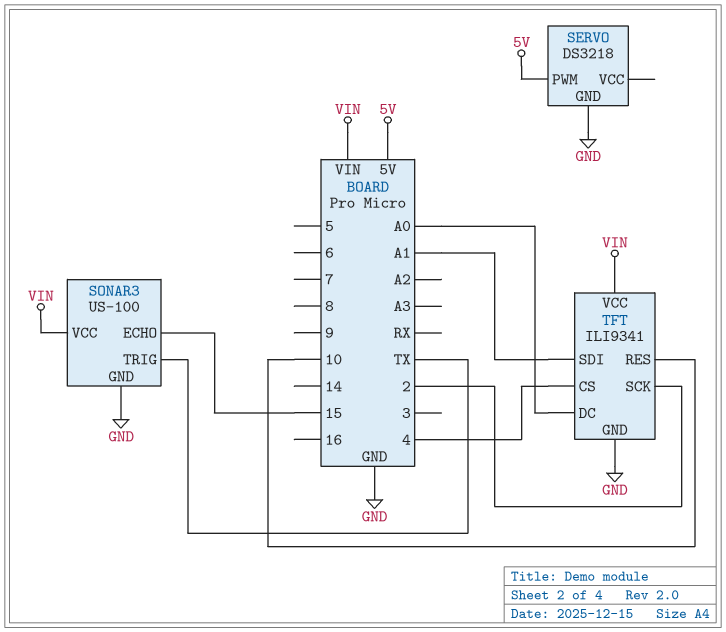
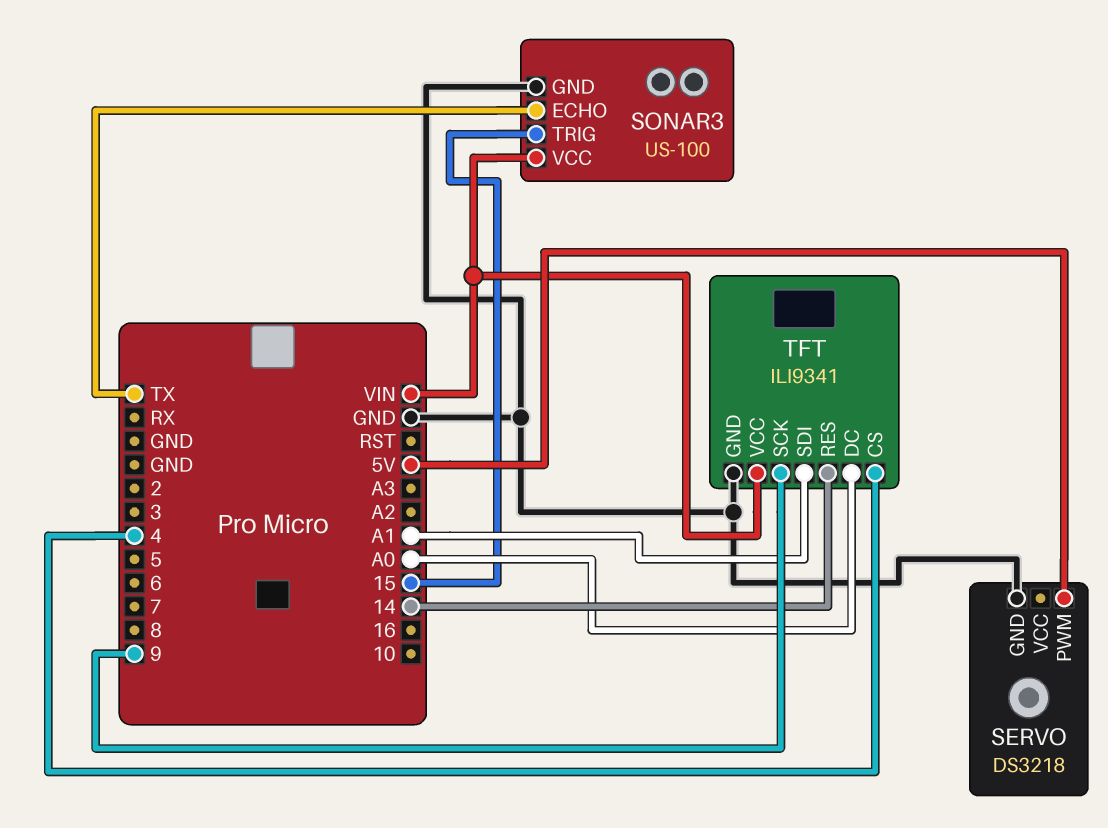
SONAR3 pin ECHO: 15 -> TX
SONAR3 pin TRIG: TX -> 15
TFT pin RES: 10 -> 14
TFT pin SCK: 2 -> 9

